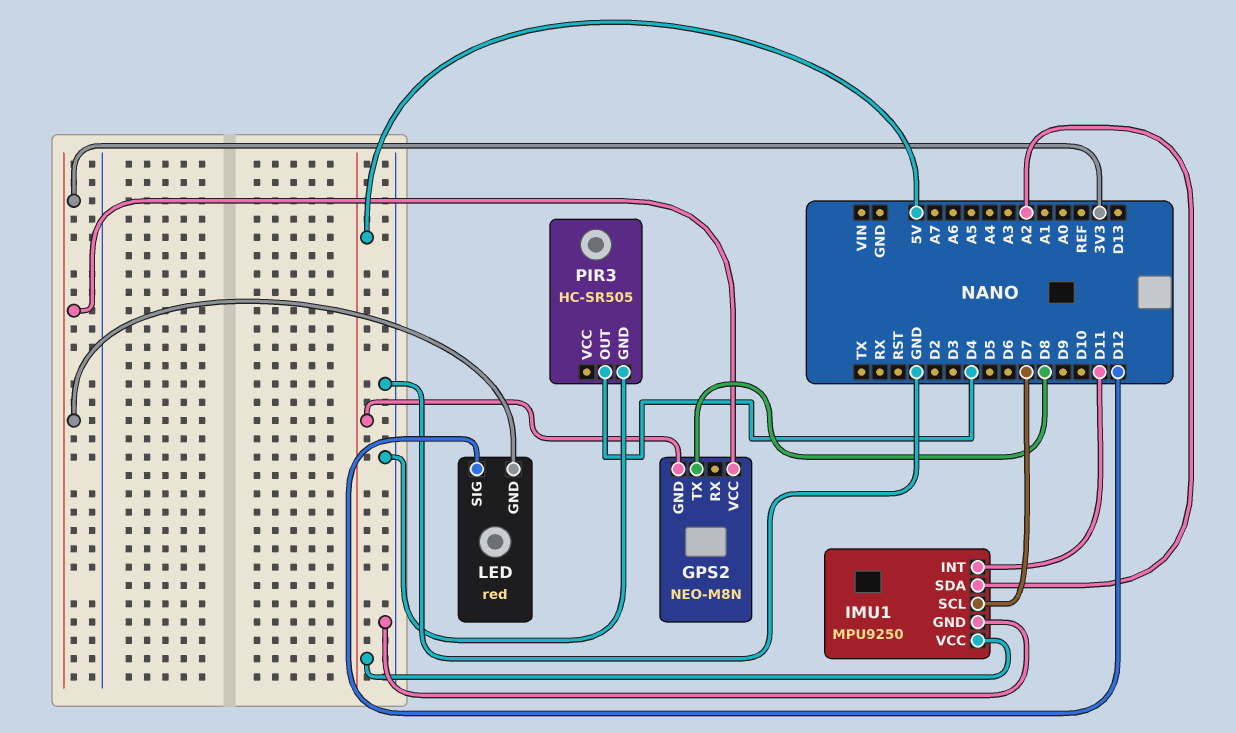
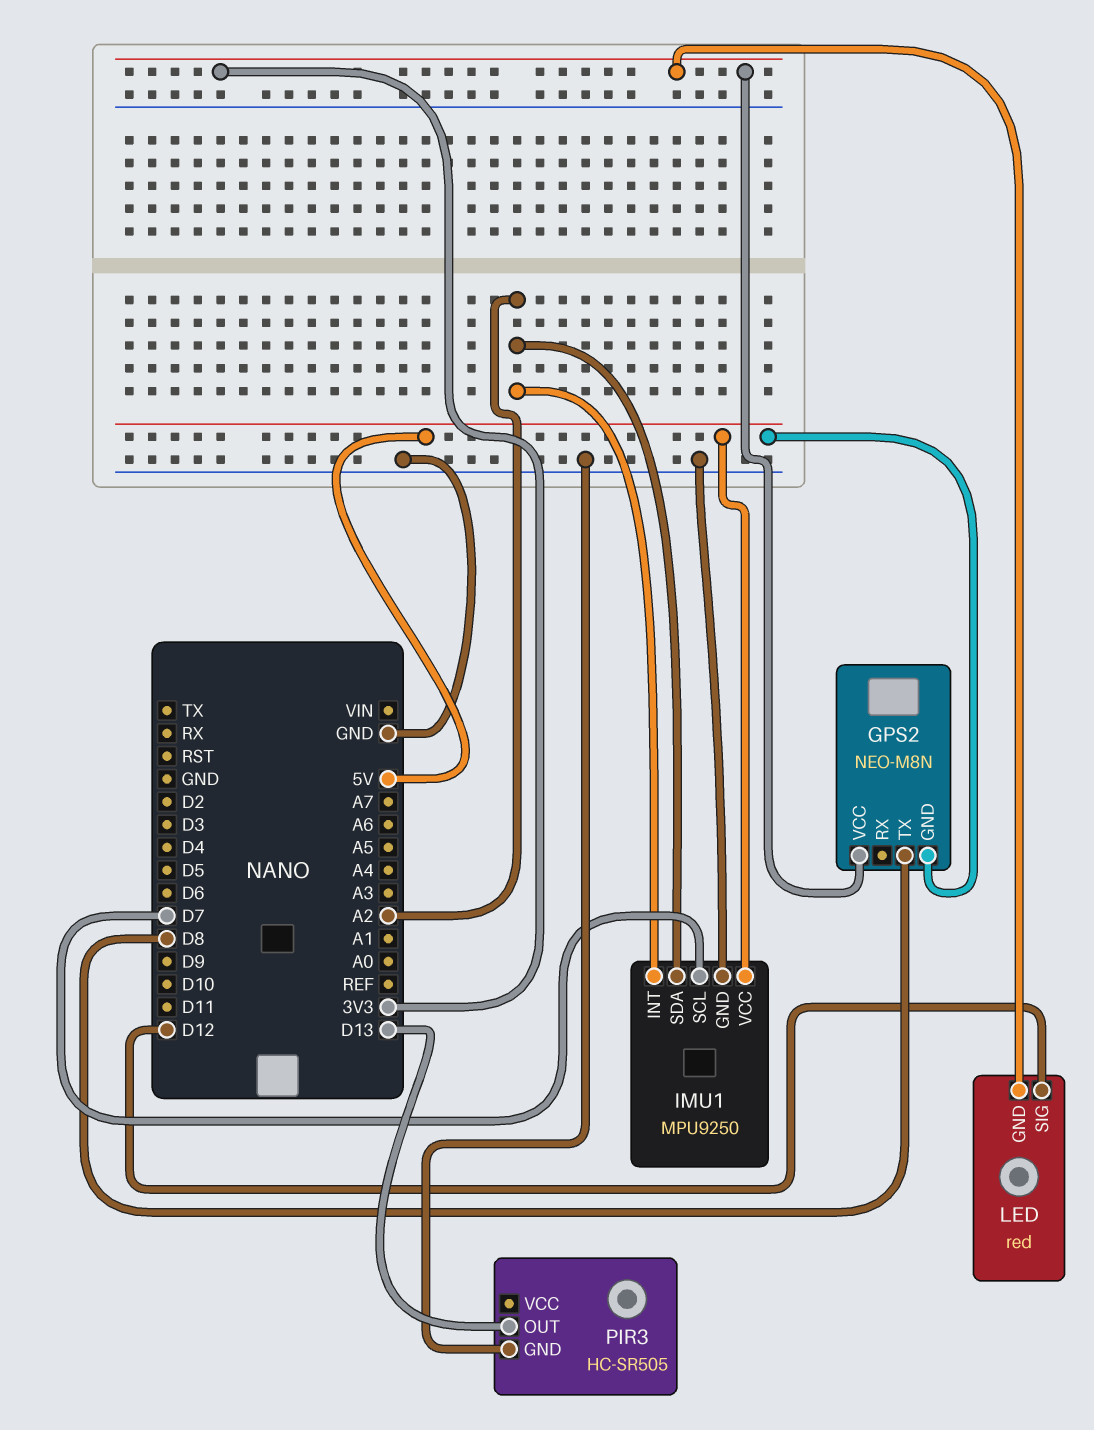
IMU1 pin INT: D11 -> A2
PIR3 pin OUT: D4 -> D13

